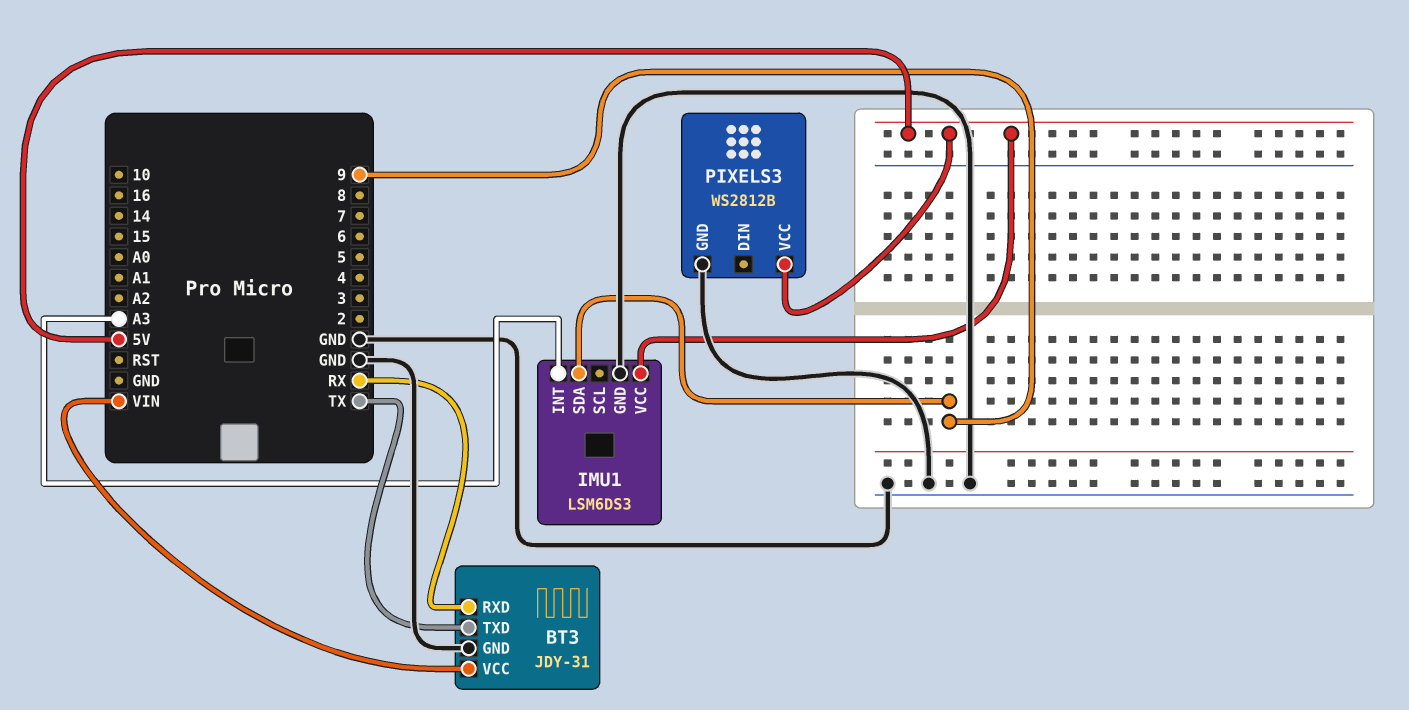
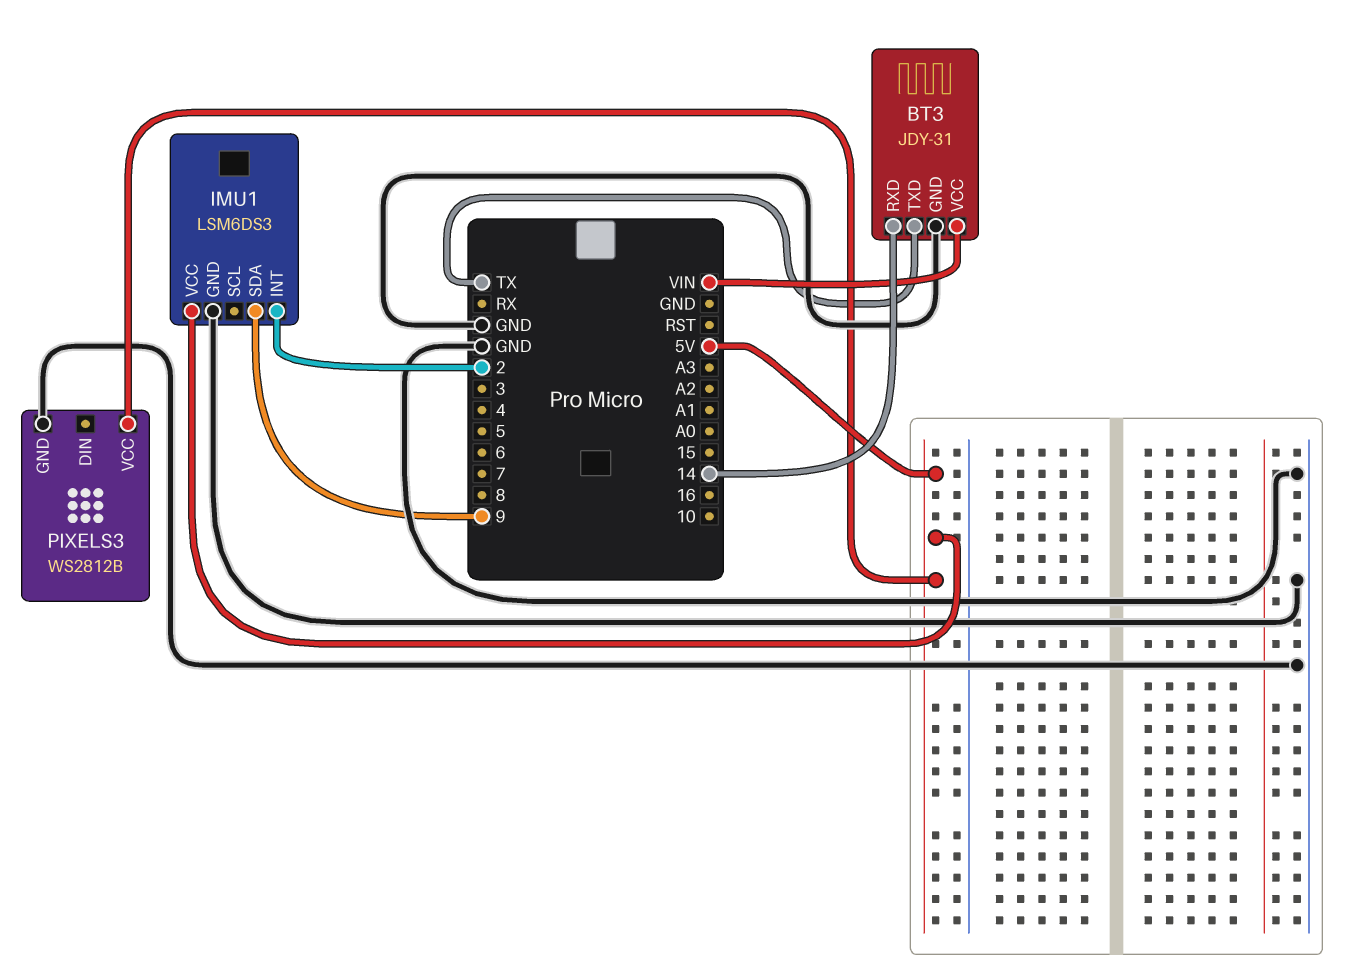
BT3 pin RXD: RX -> 14
IMU1 pin INT: A3 -> 2

